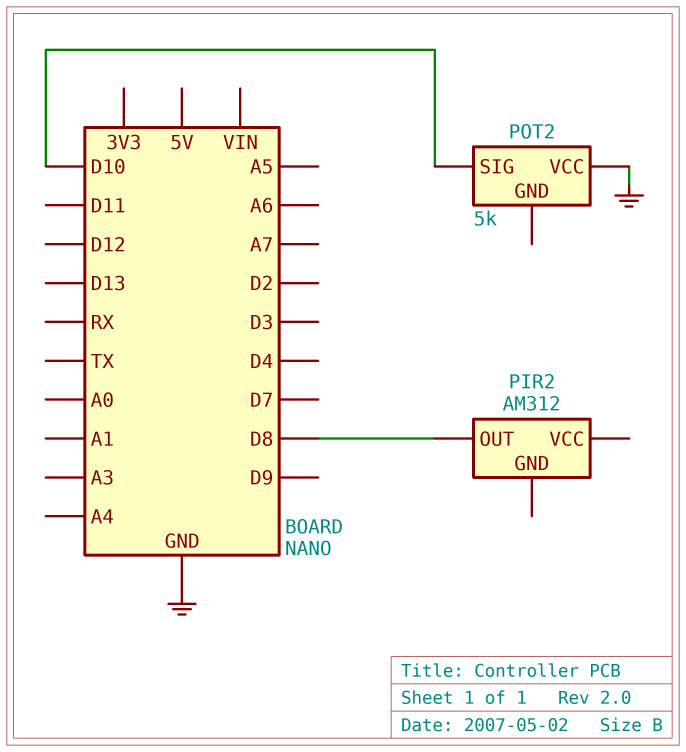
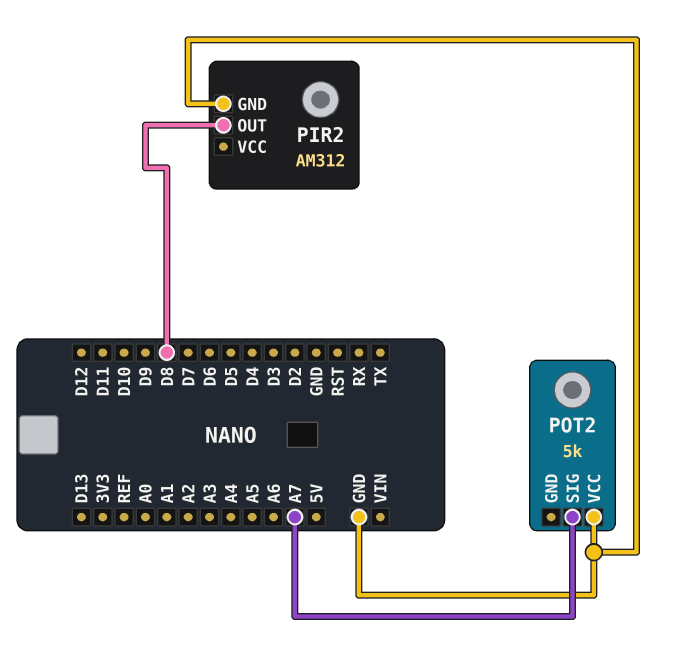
PIR2 pin GND: none -> GND
POT2 pin SIG: D10 -> A7

